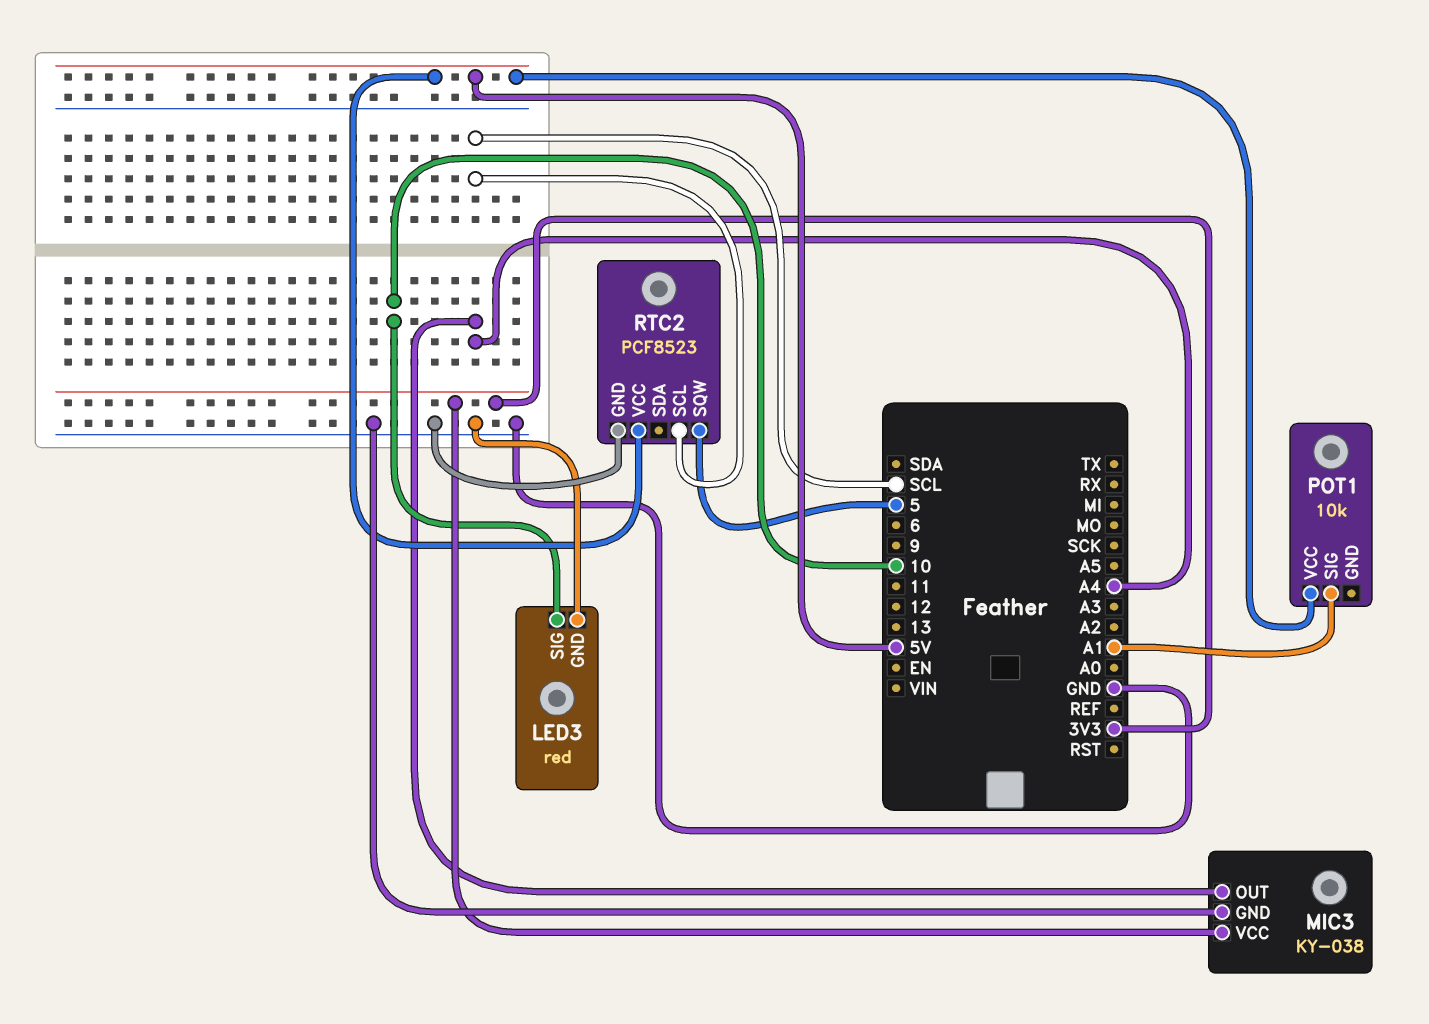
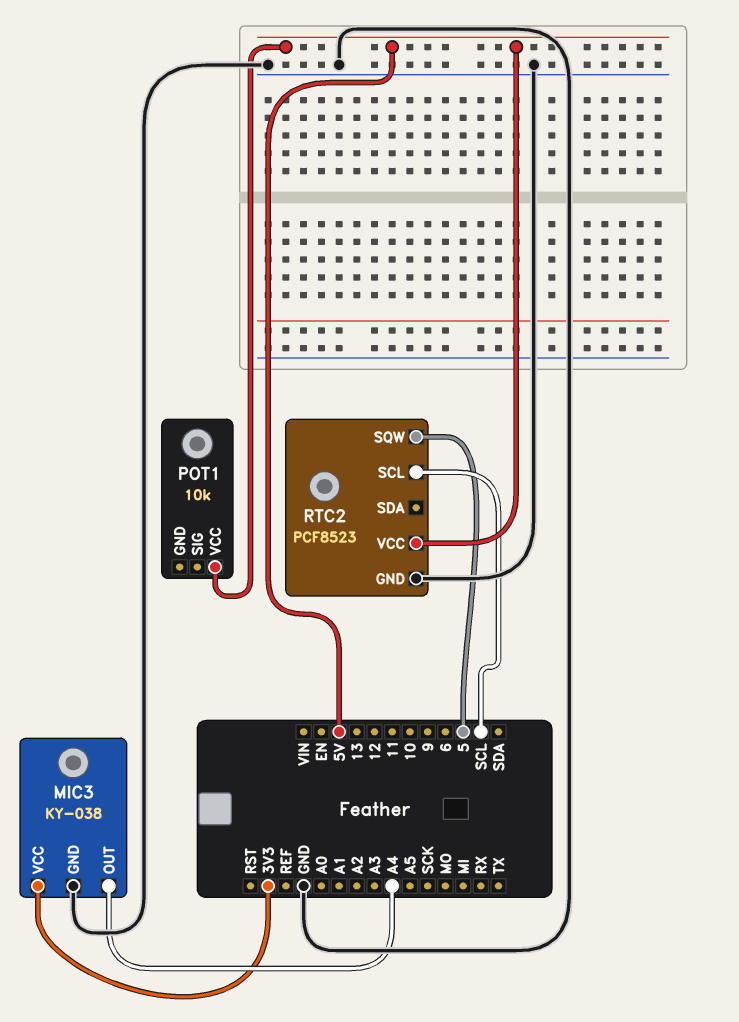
LED3: red -> none
LED3 pin GND: GND -> none
LED3 pin SIG: 10 -> none
POT1 pin SIG: A1 -> none

